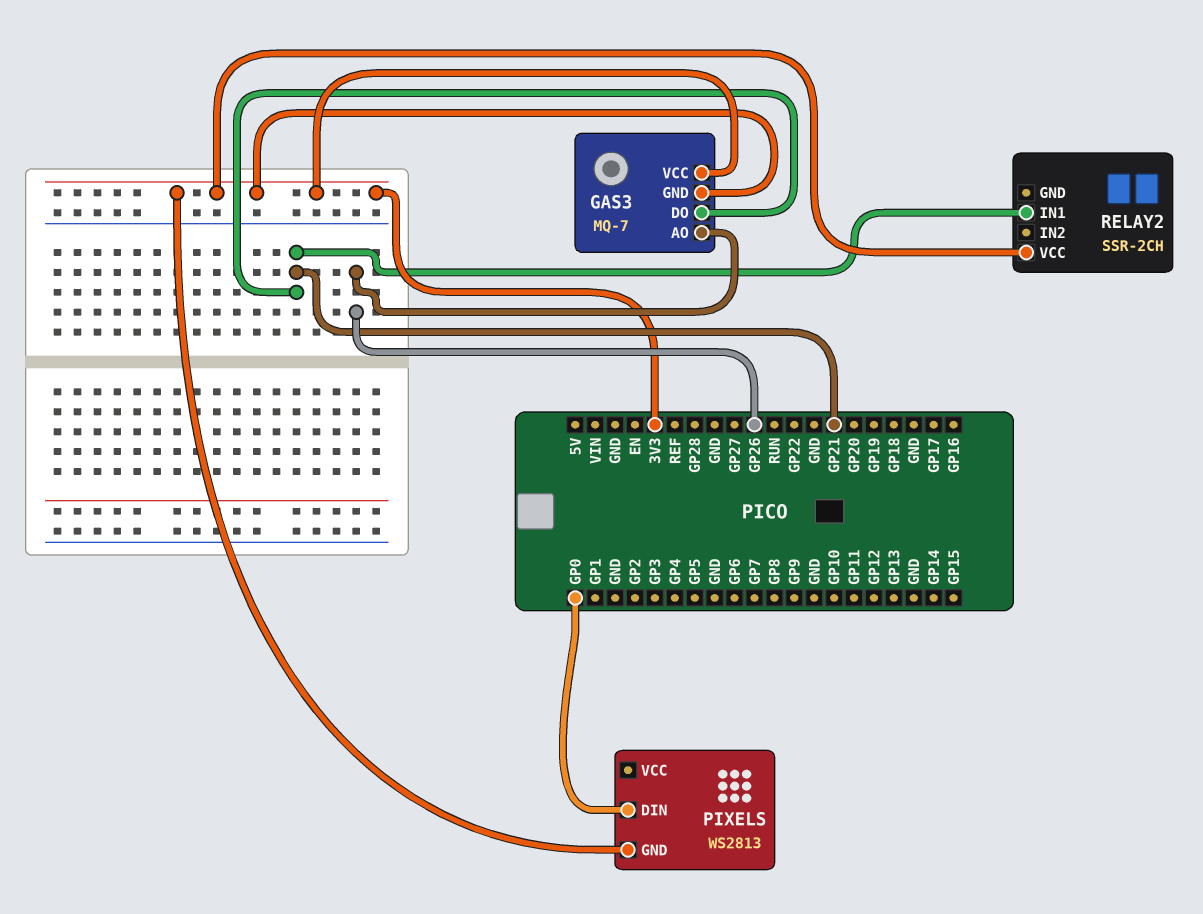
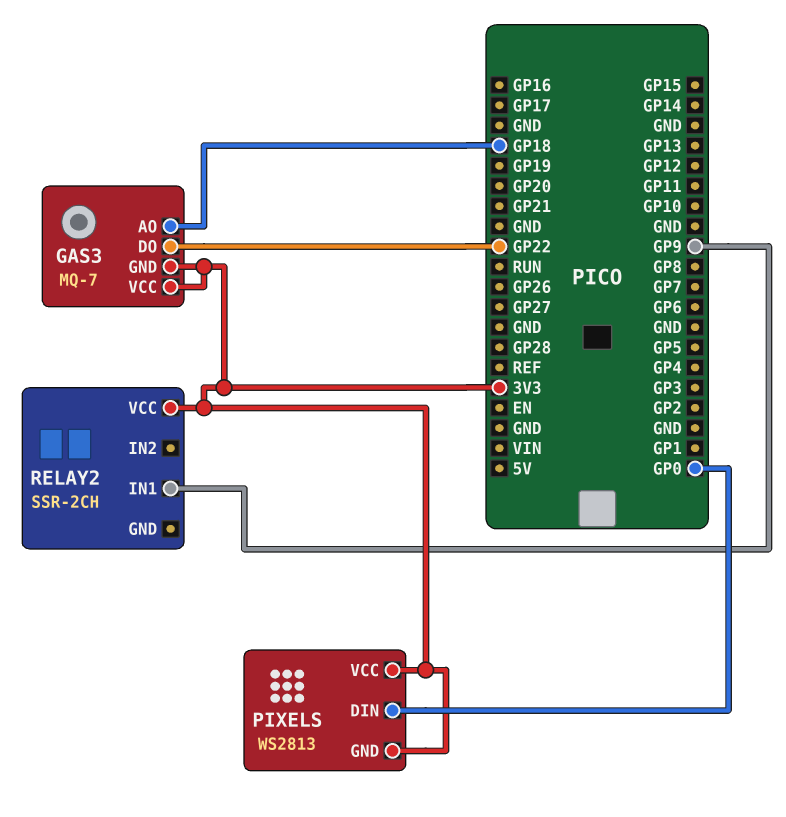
GAS3 pin AO: GP26 -> GP18
GAS3 pin DO: GP21 -> GP22
PIXELS pin VCC: none -> 3V3
RELAY2 pin IN1: GP21 -> GP9

